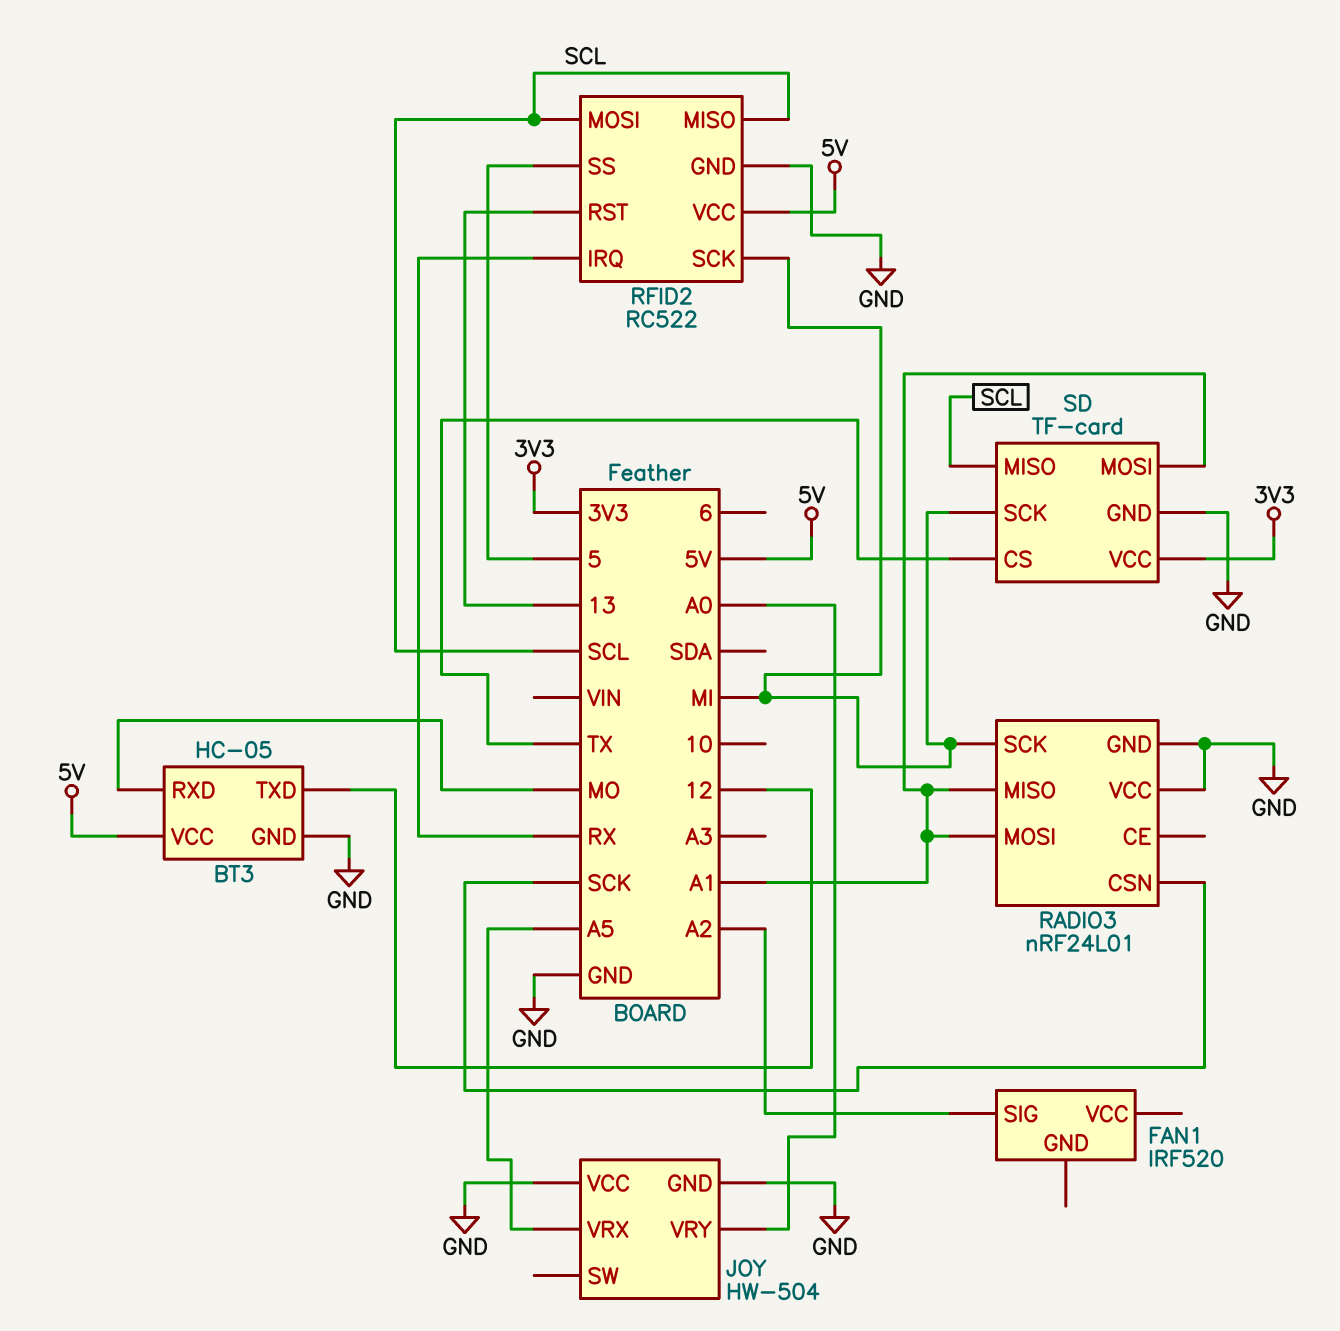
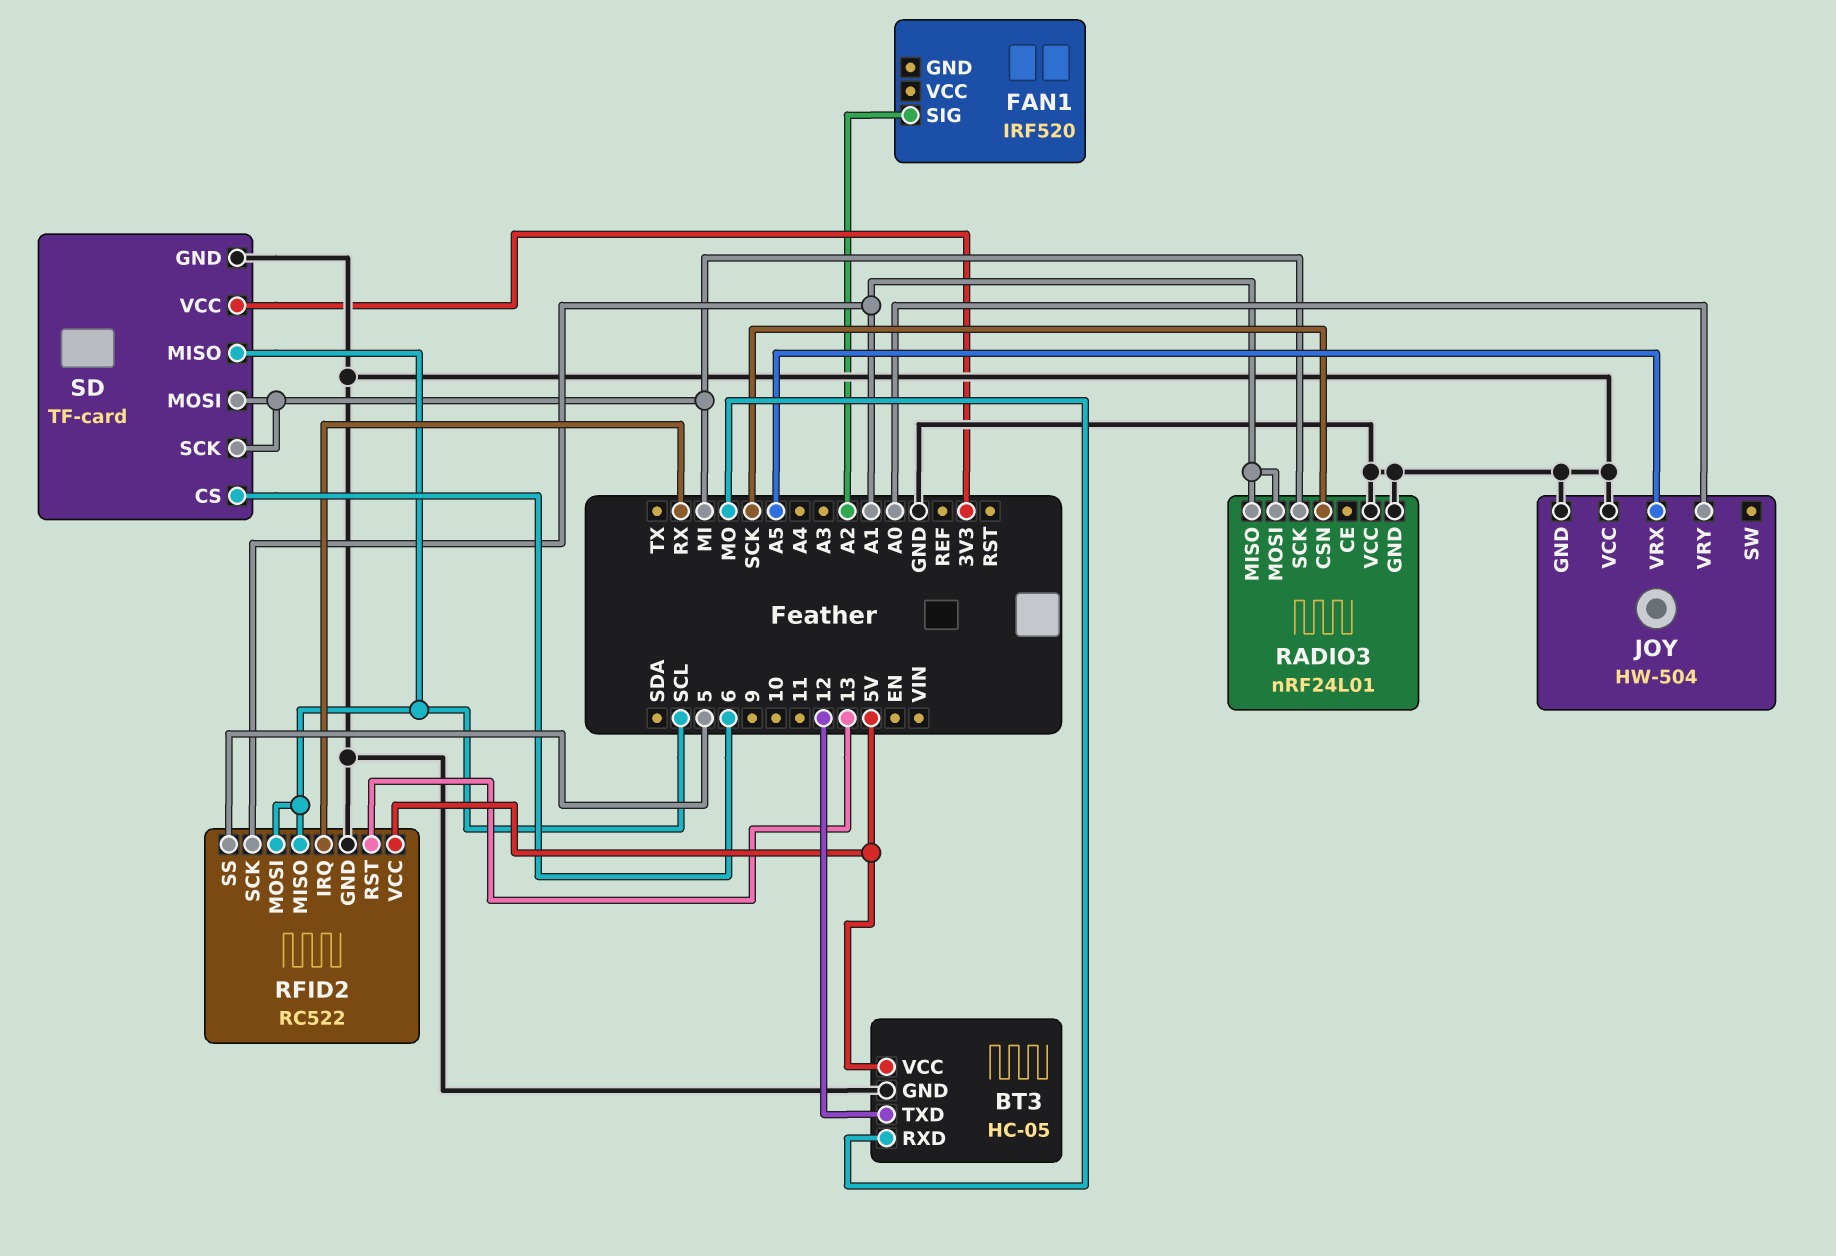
RFID2 pin SCK: MI -> A1
SD pin CS: TX -> 6
SD pin MOSI: A1 -> MI

